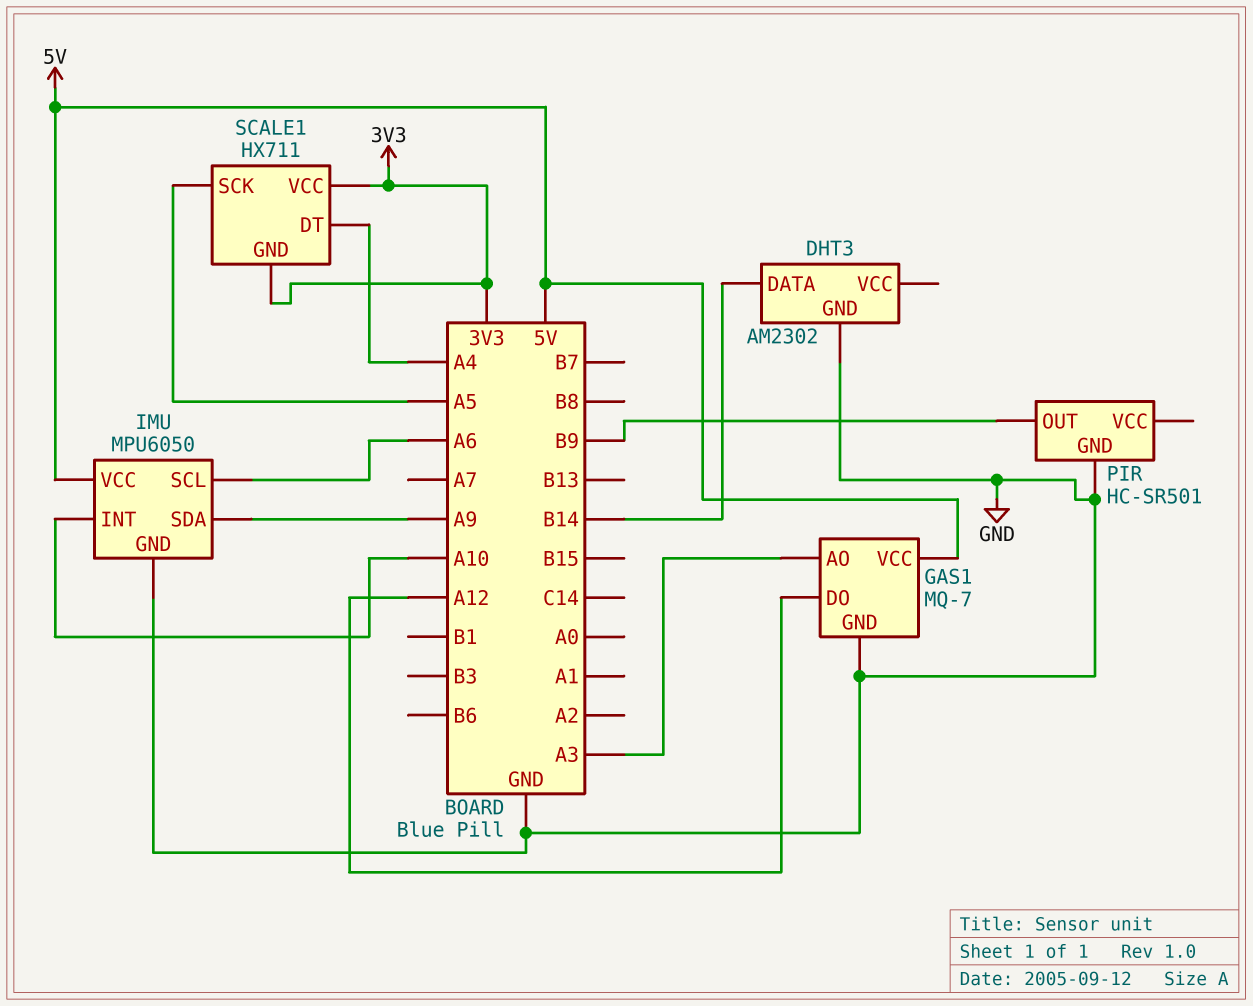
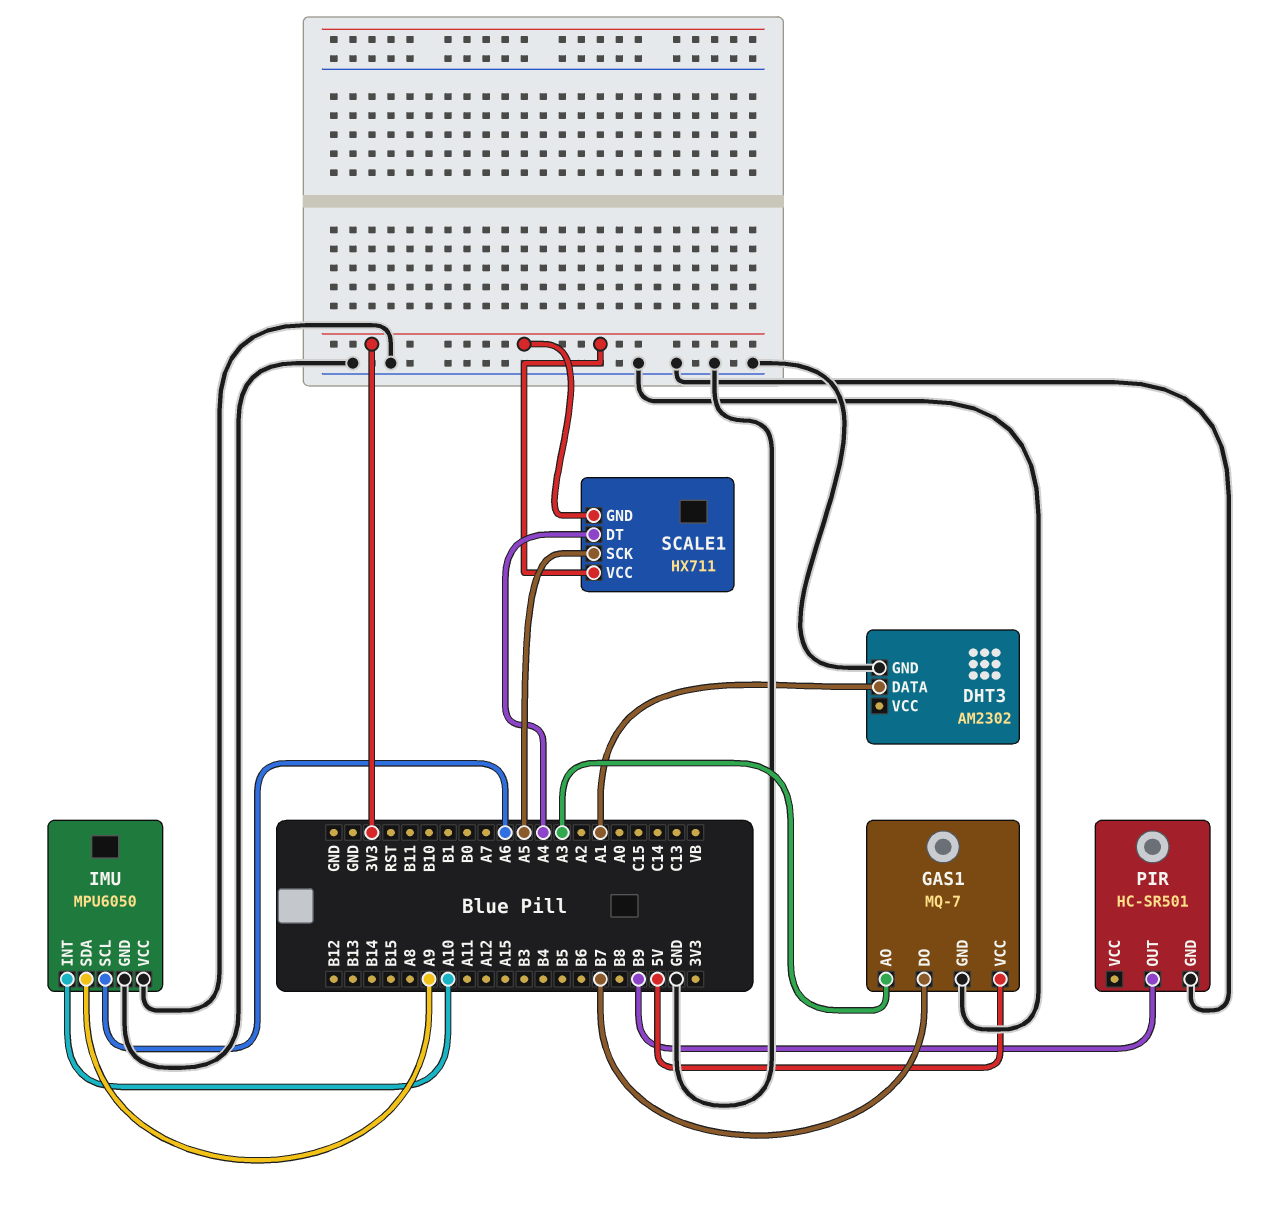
DHT3 pin DATA: B14 -> A1
GAS1 pin DO: A12 -> B7
IMU pin VCC: 5V -> GND

